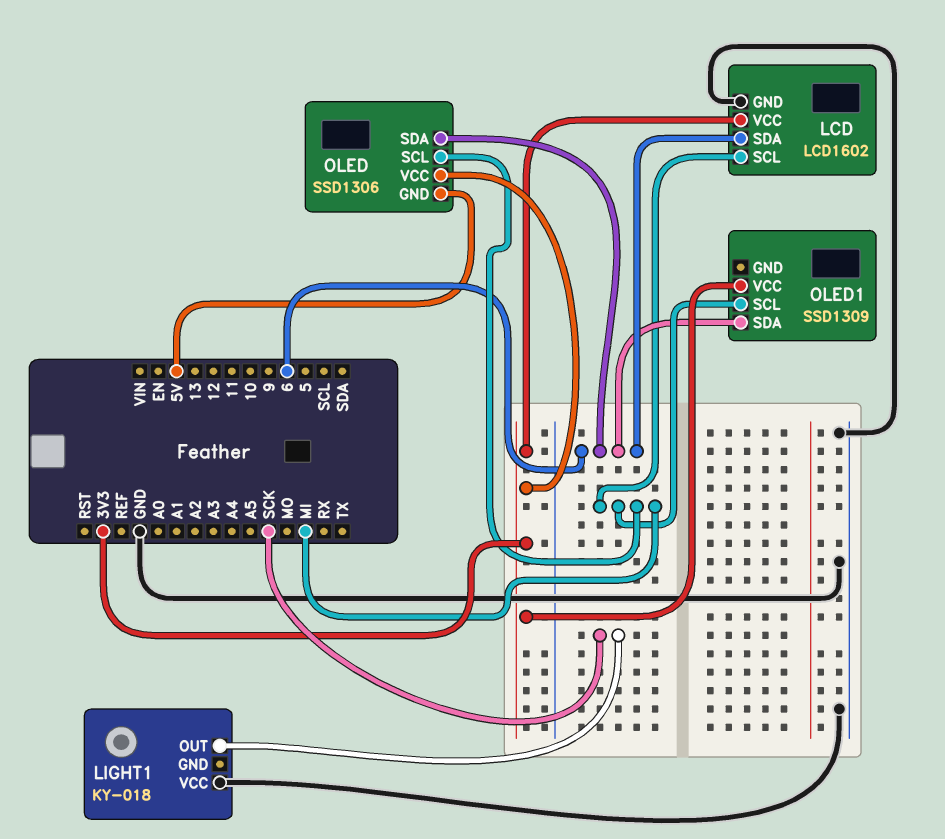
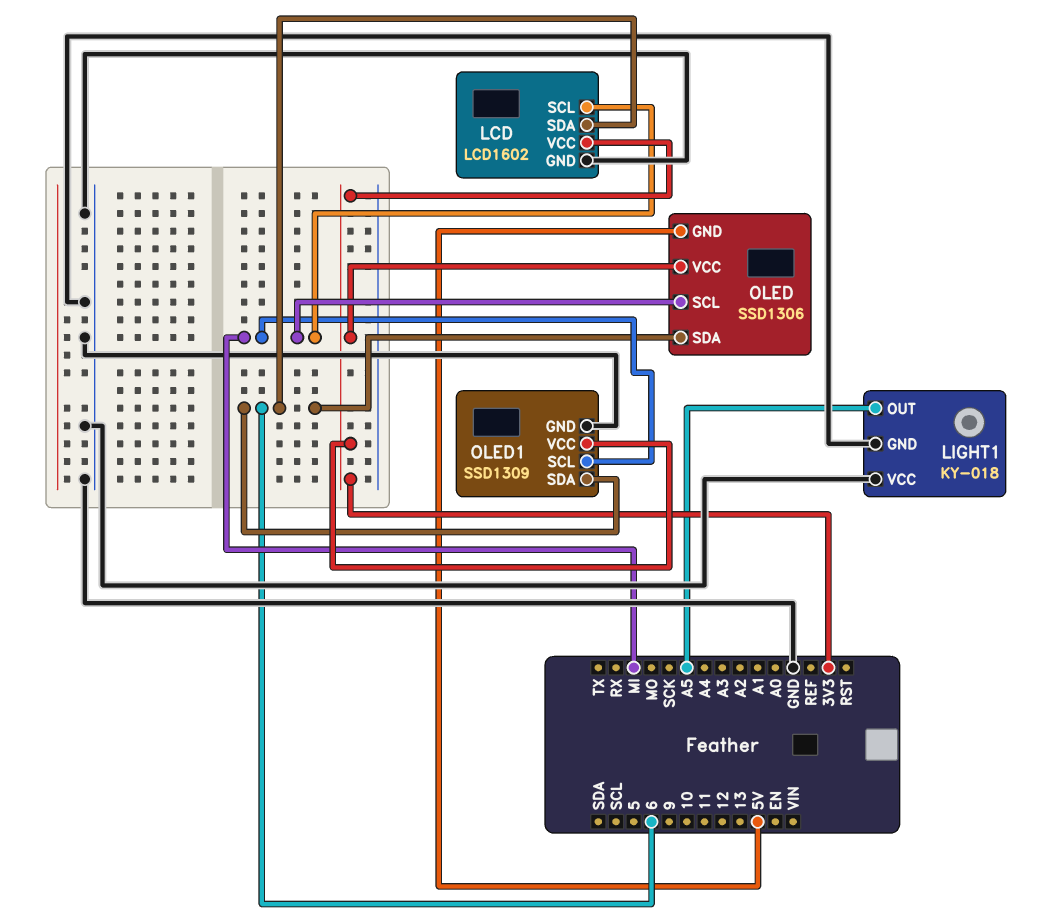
LIGHT1 pin GND: none -> GND
LIGHT1 pin OUT: SCK -> A5
OLED1 pin GND: none -> GND

